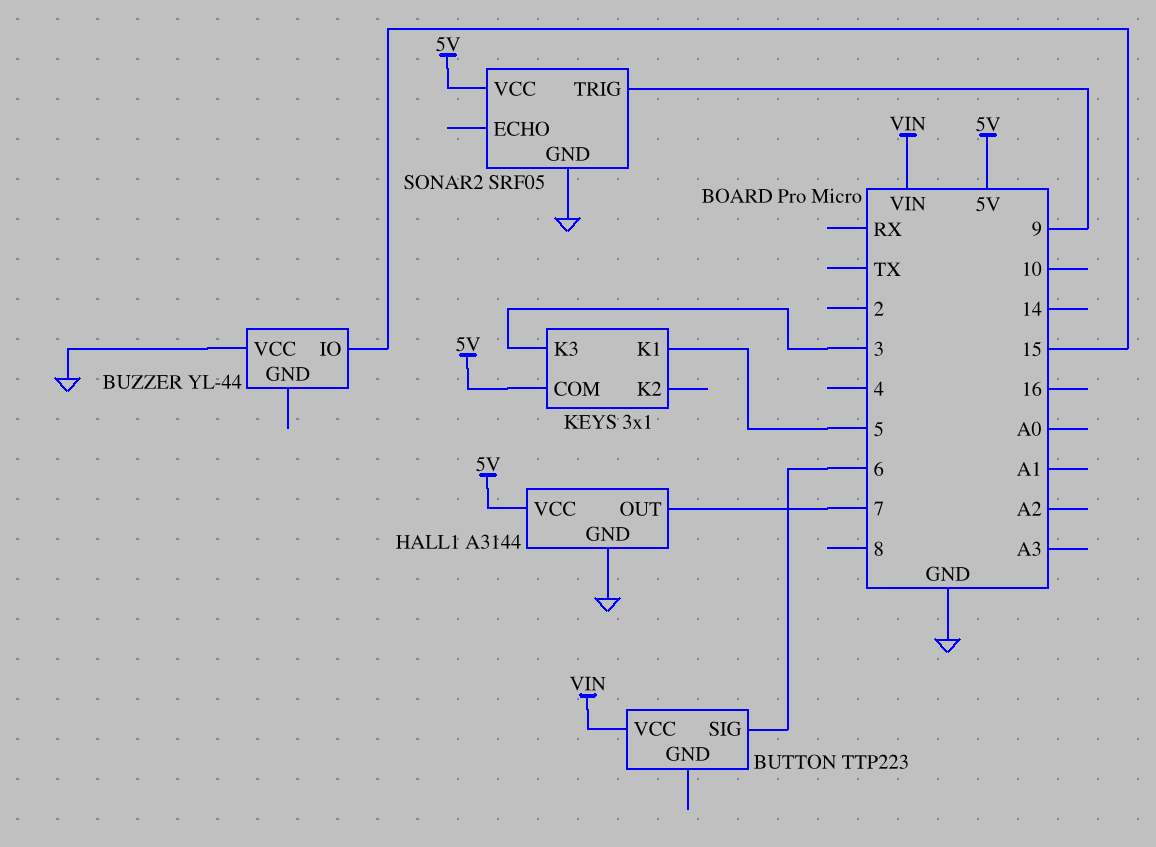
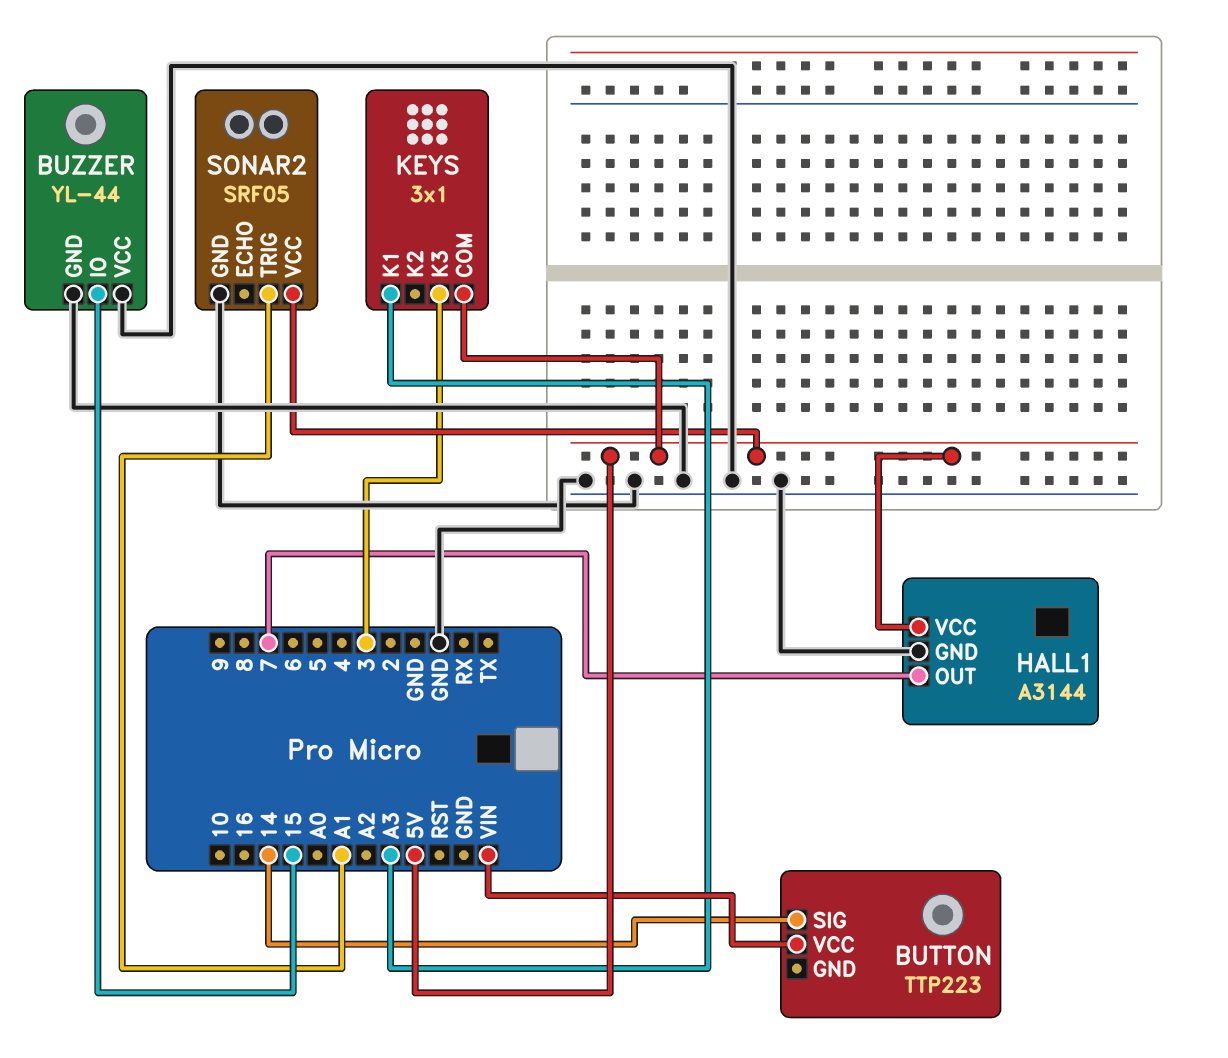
BUTTON pin SIG: 6 -> 14
BUZZER pin GND: none -> GND
KEYS pin K1: 5 -> A3
SONAR2 pin TRIG: 9 -> A1

